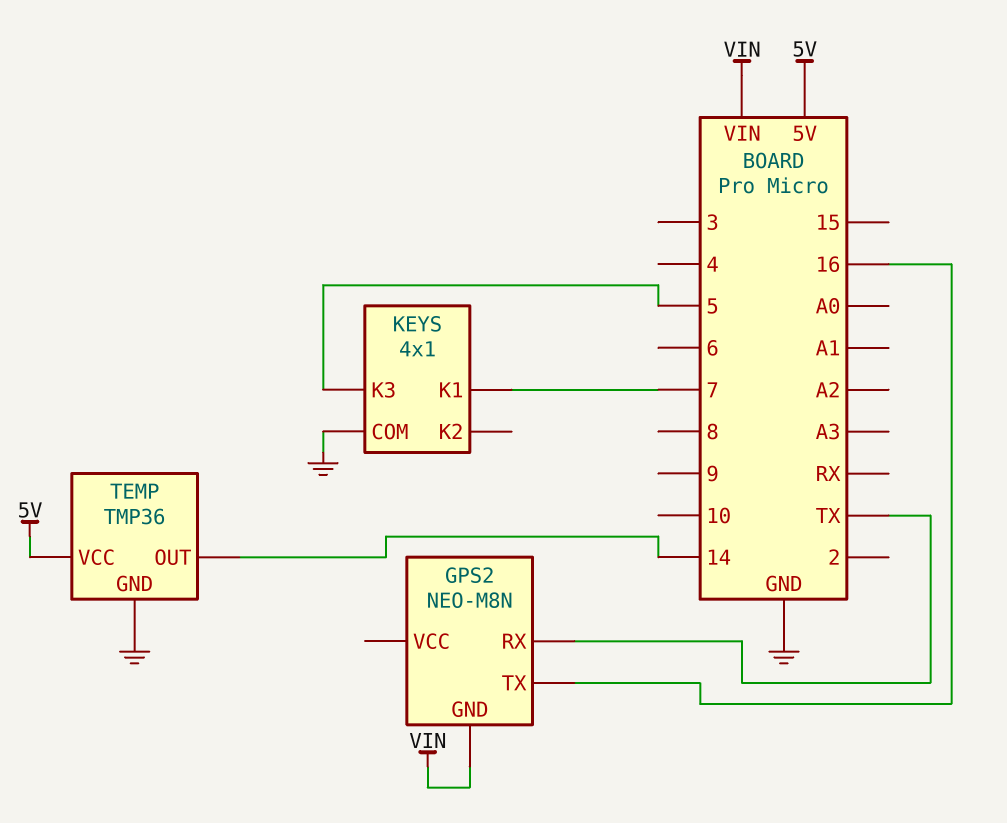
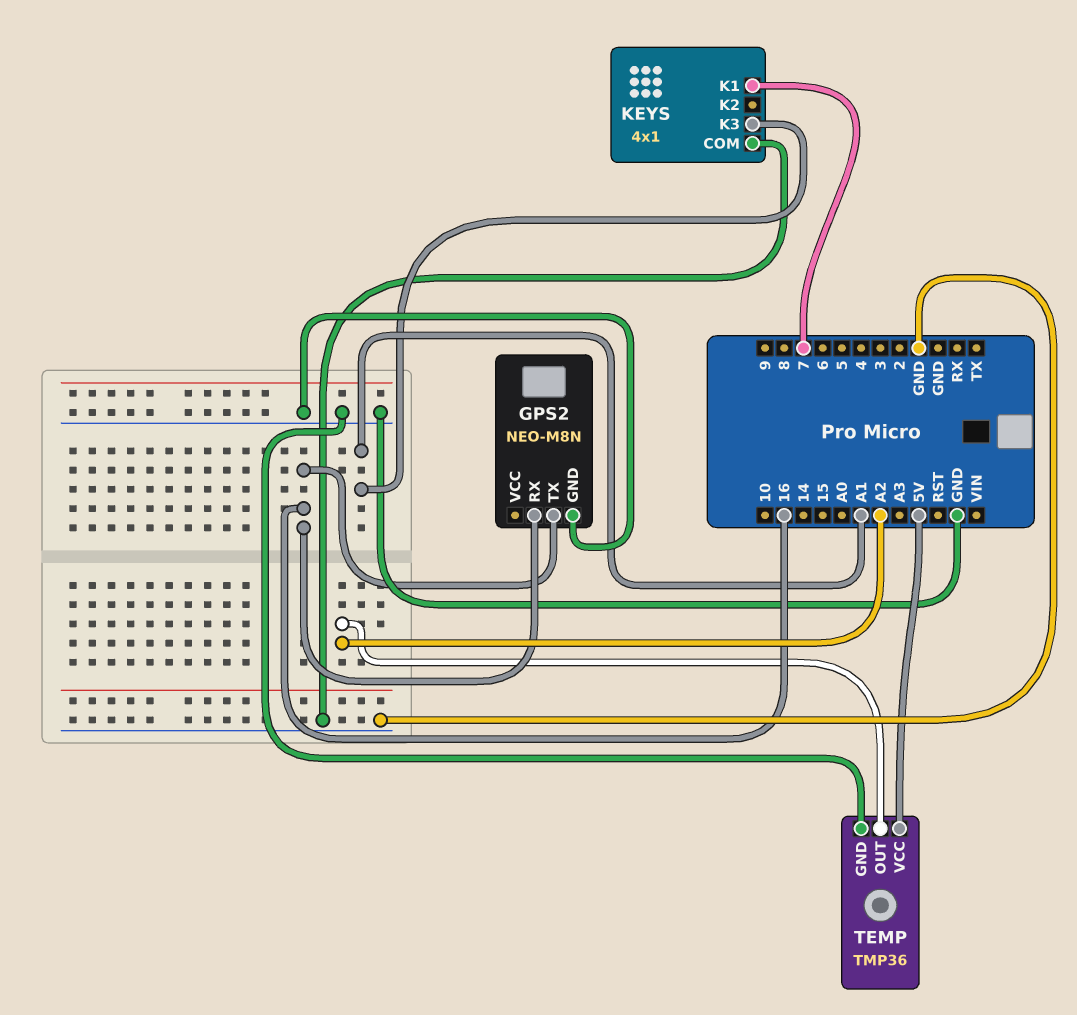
GPS2 pin GND: VIN -> GND
GPS2 pin RX: TX -> 16
KEYS pin K3: 5 -> A1
TEMP pin OUT: 14 -> A2

